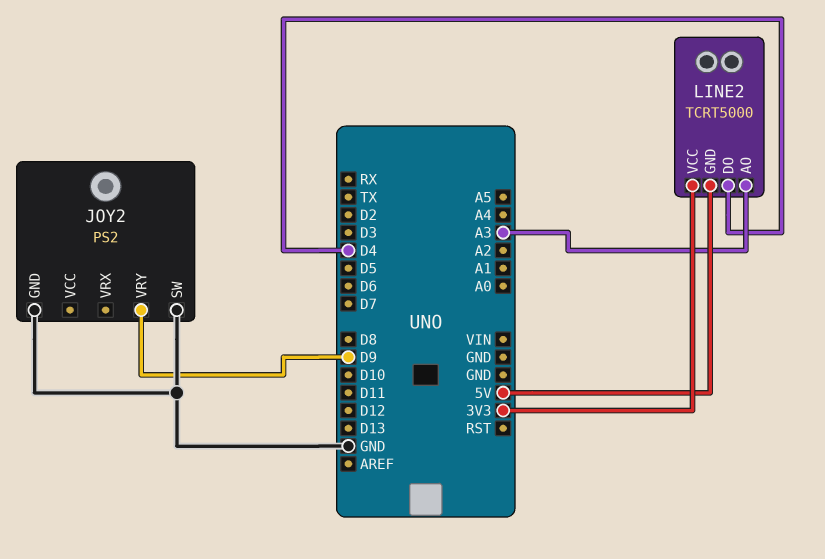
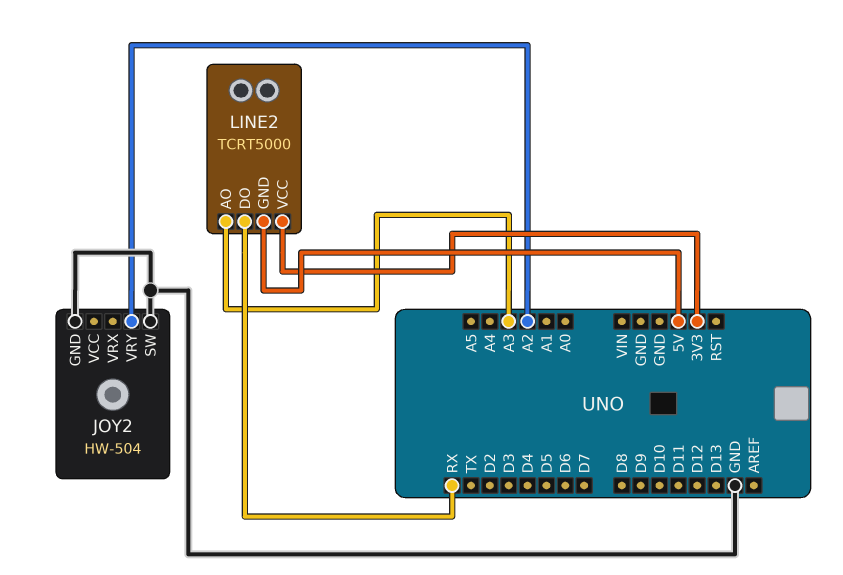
JOY2: PS2 -> HW-504
JOY2 pin VRY: D9 -> A2
LINE2 pin DO: D4 -> RX

